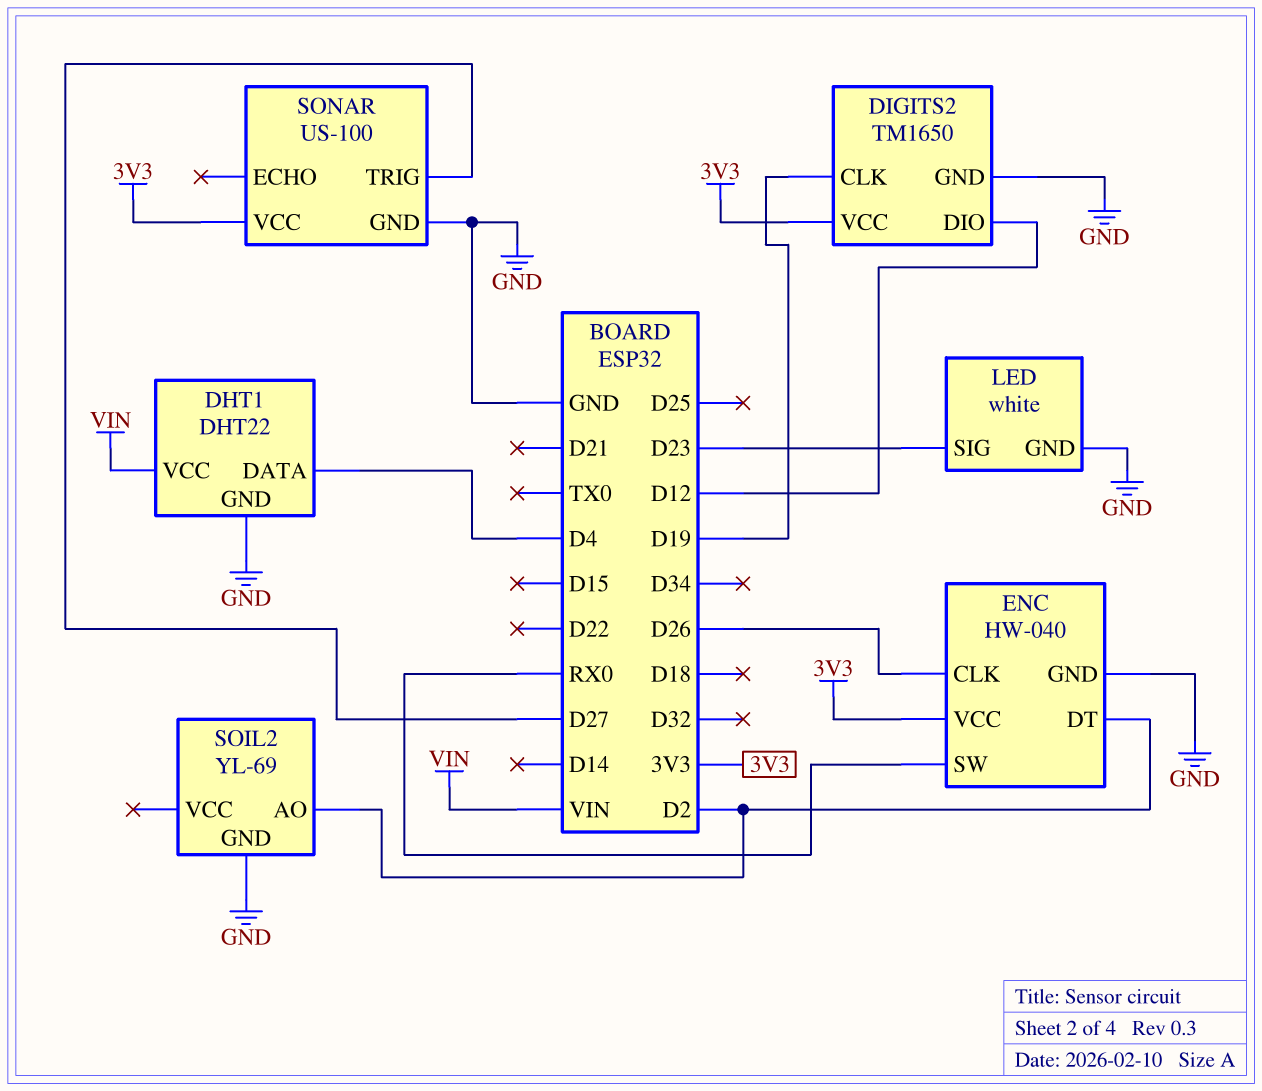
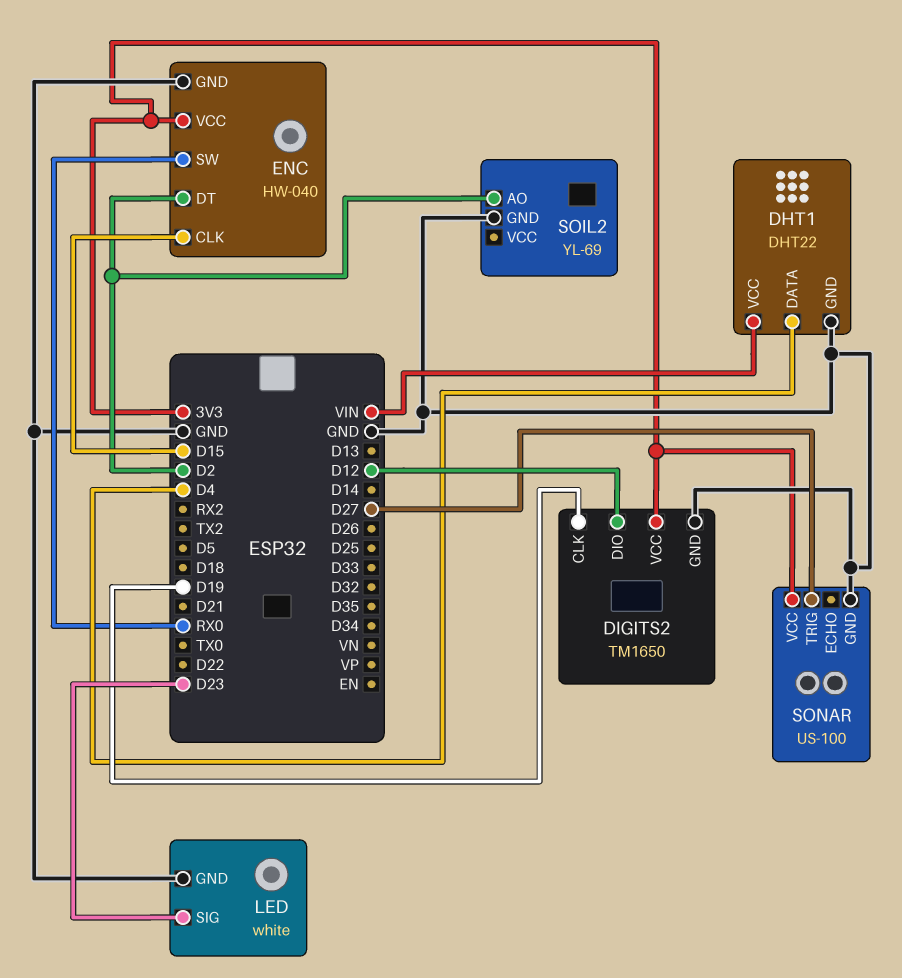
ENC pin CLK: D26 -> D15

